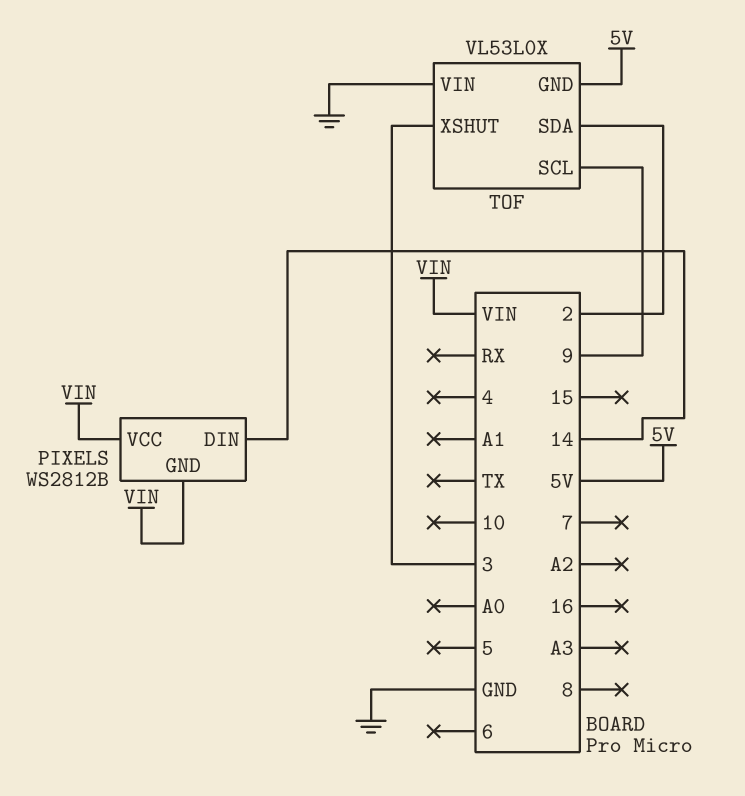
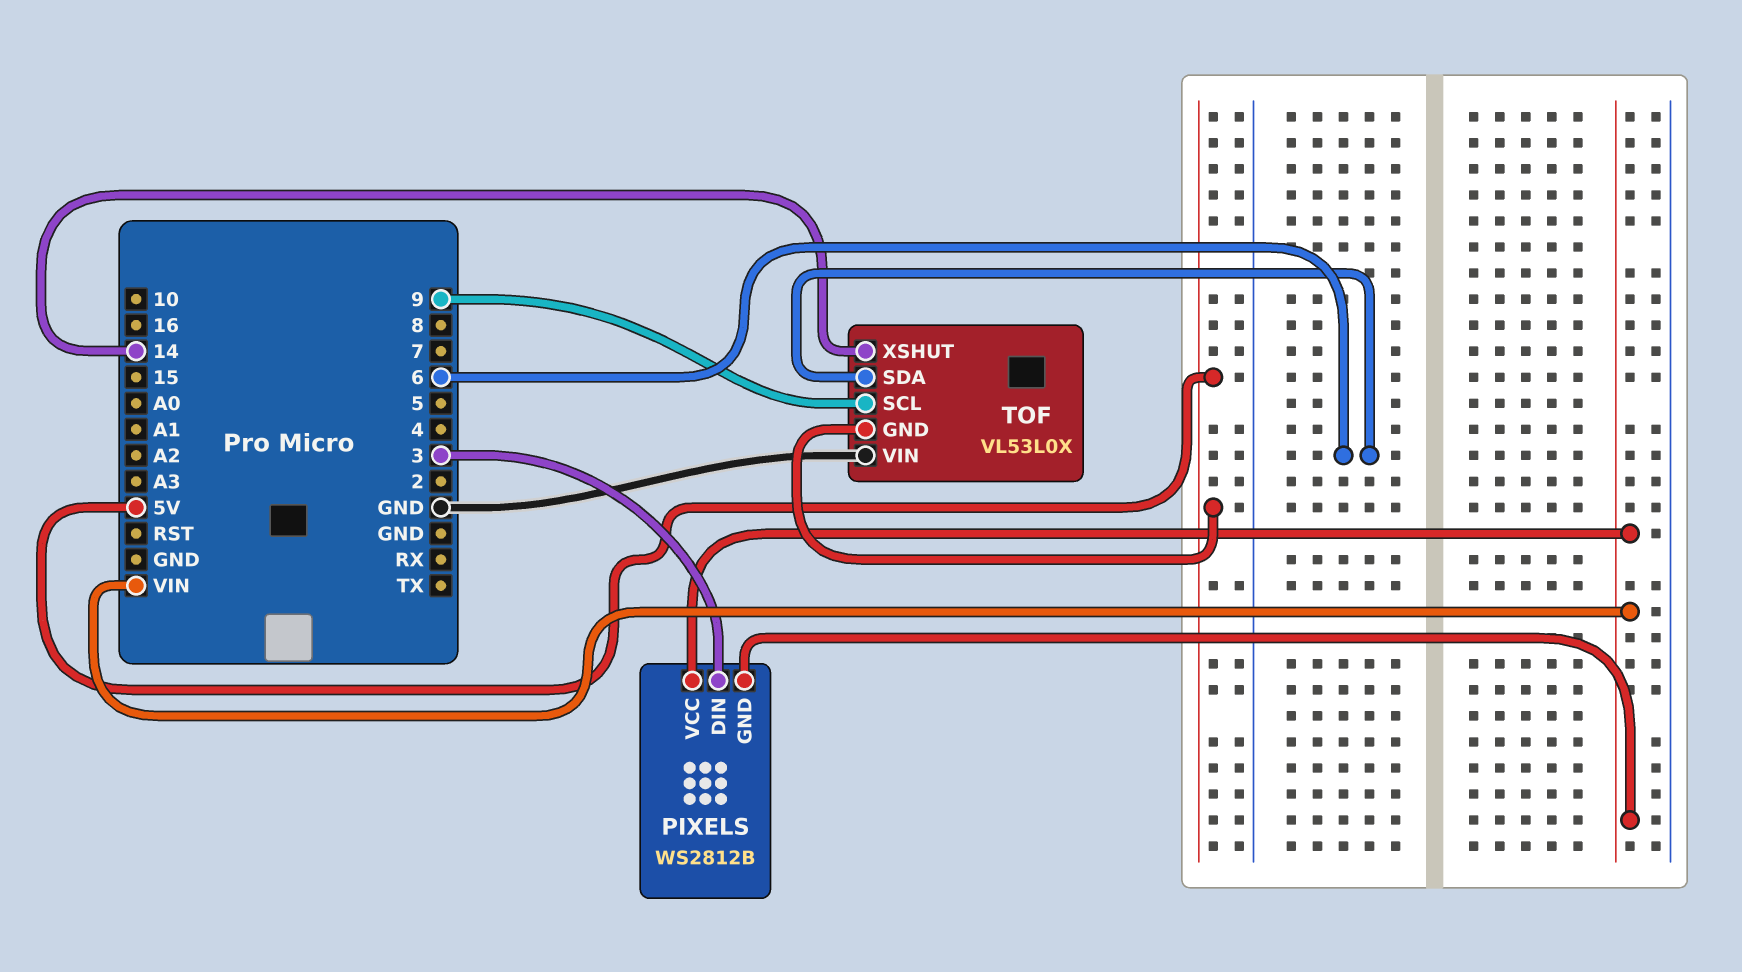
PIXELS pin DIN: 14 -> 3
TOF pin SDA: 2 -> 6
TOF pin XSHUT: 3 -> 14

